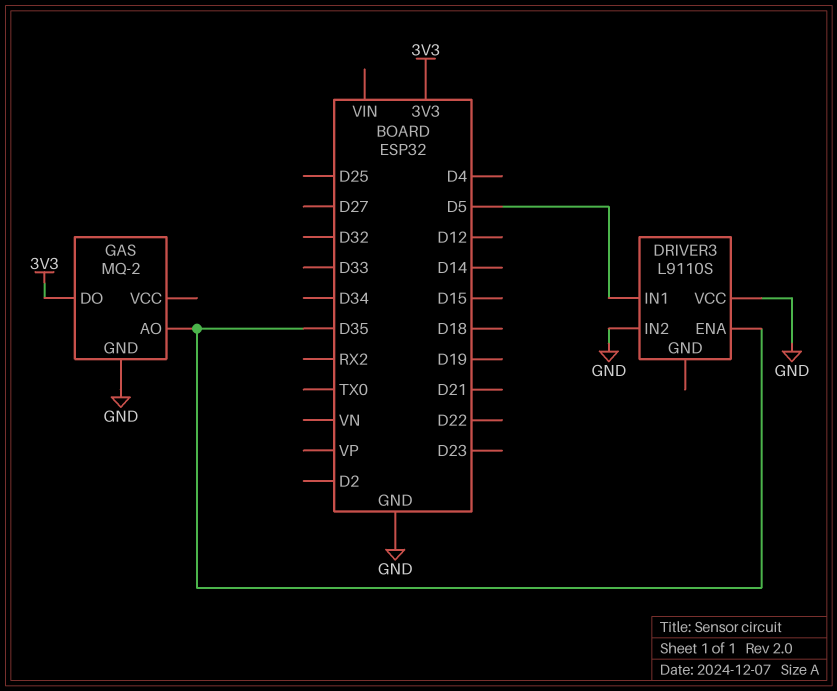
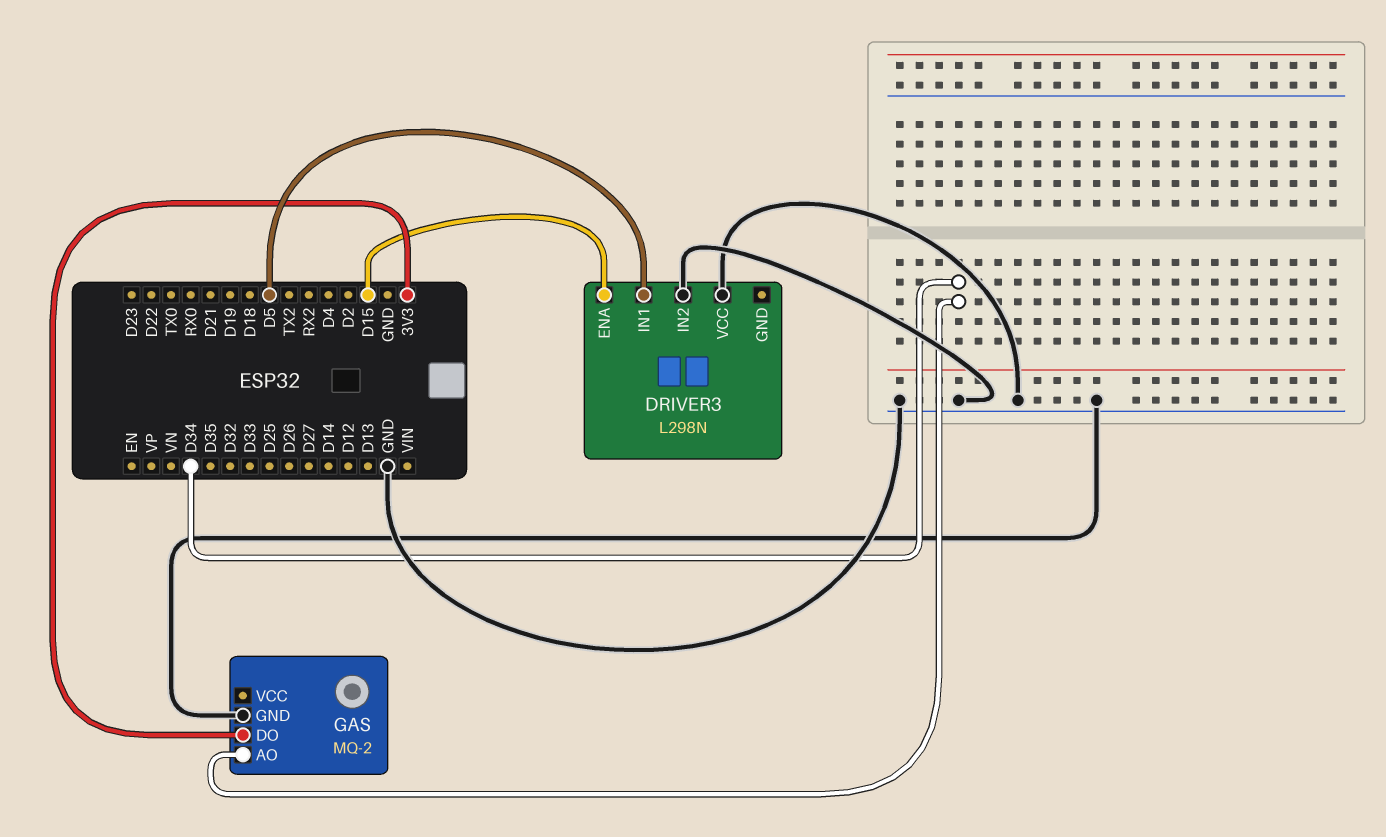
DRIVER3: L9110S -> L298N
DRIVER3 pin ENA: D35 -> D15
GAS pin AO: D35 -> D34

